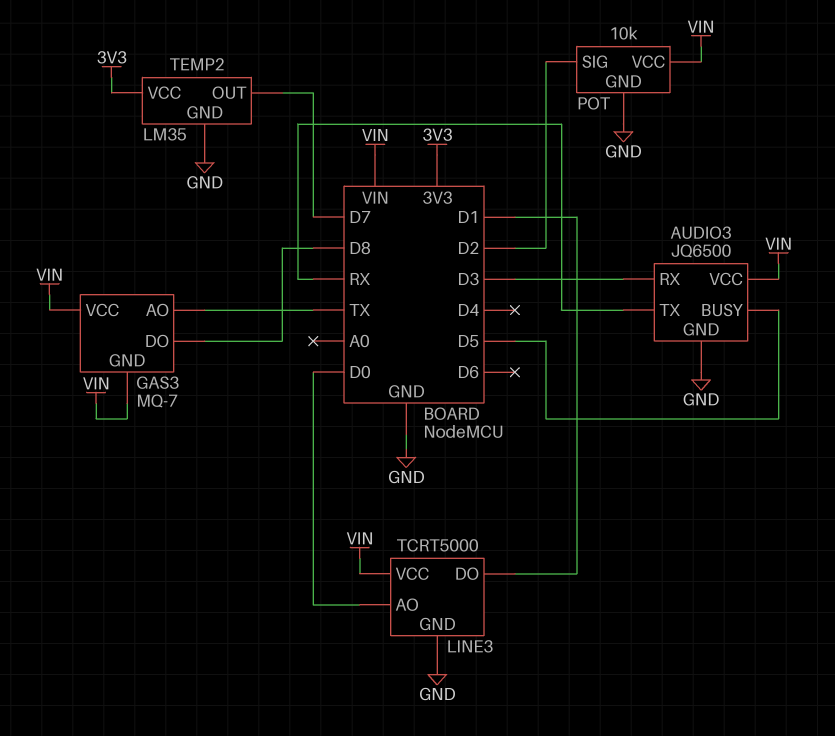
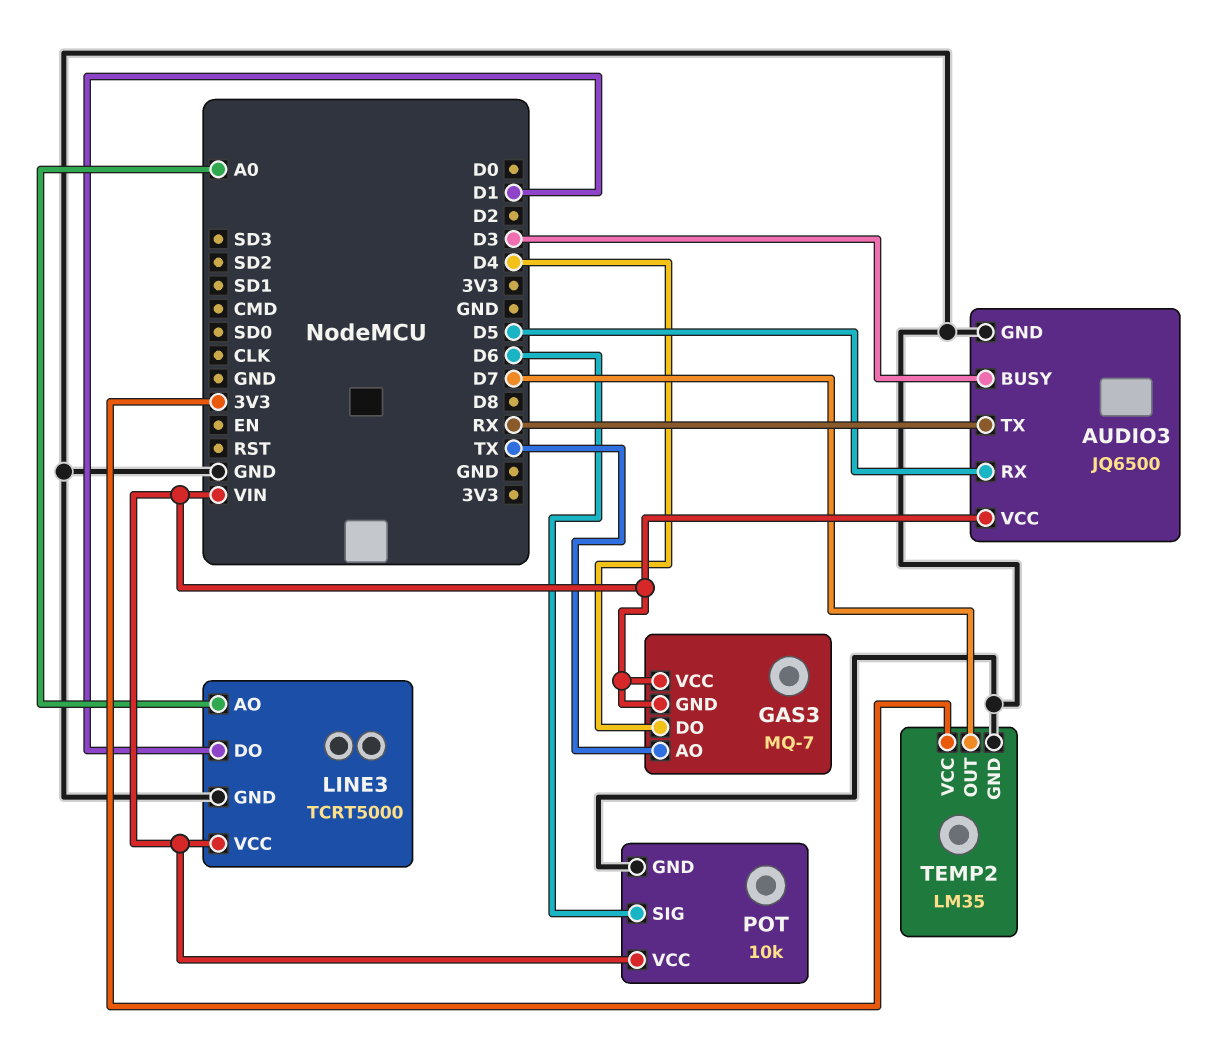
AUDIO3 pin BUSY: D5 -> D3
AUDIO3 pin RX: D3 -> D5
GAS3 pin DO: D8 -> D4
LINE3 pin AO: D0 -> A0
POT pin SIG: D2 -> D6

